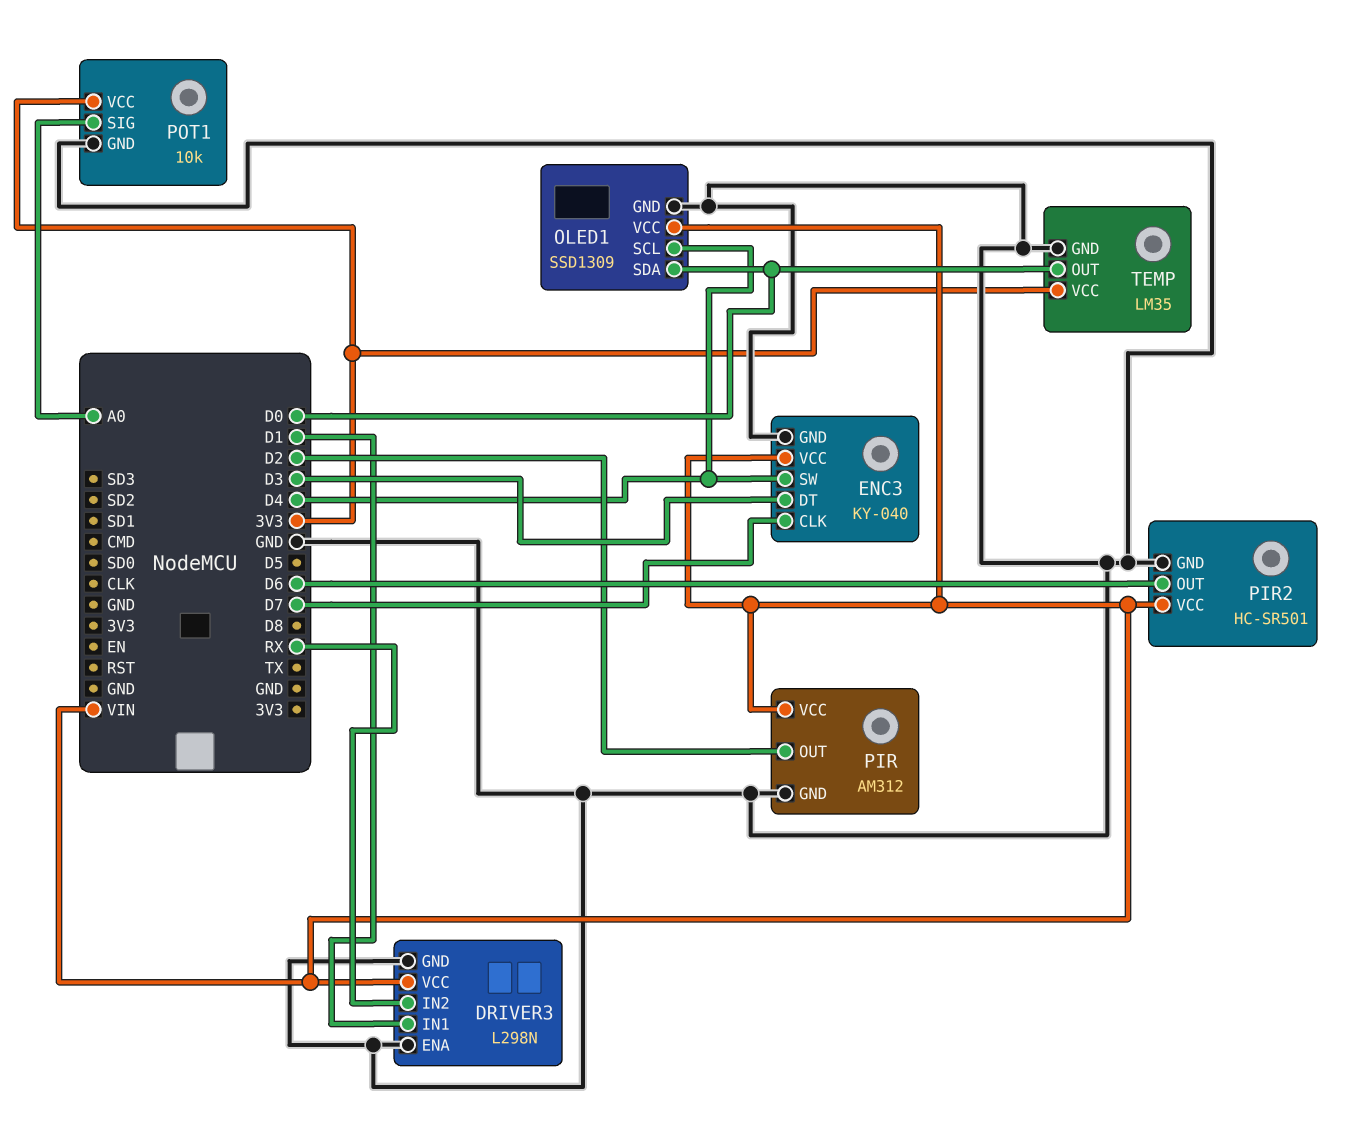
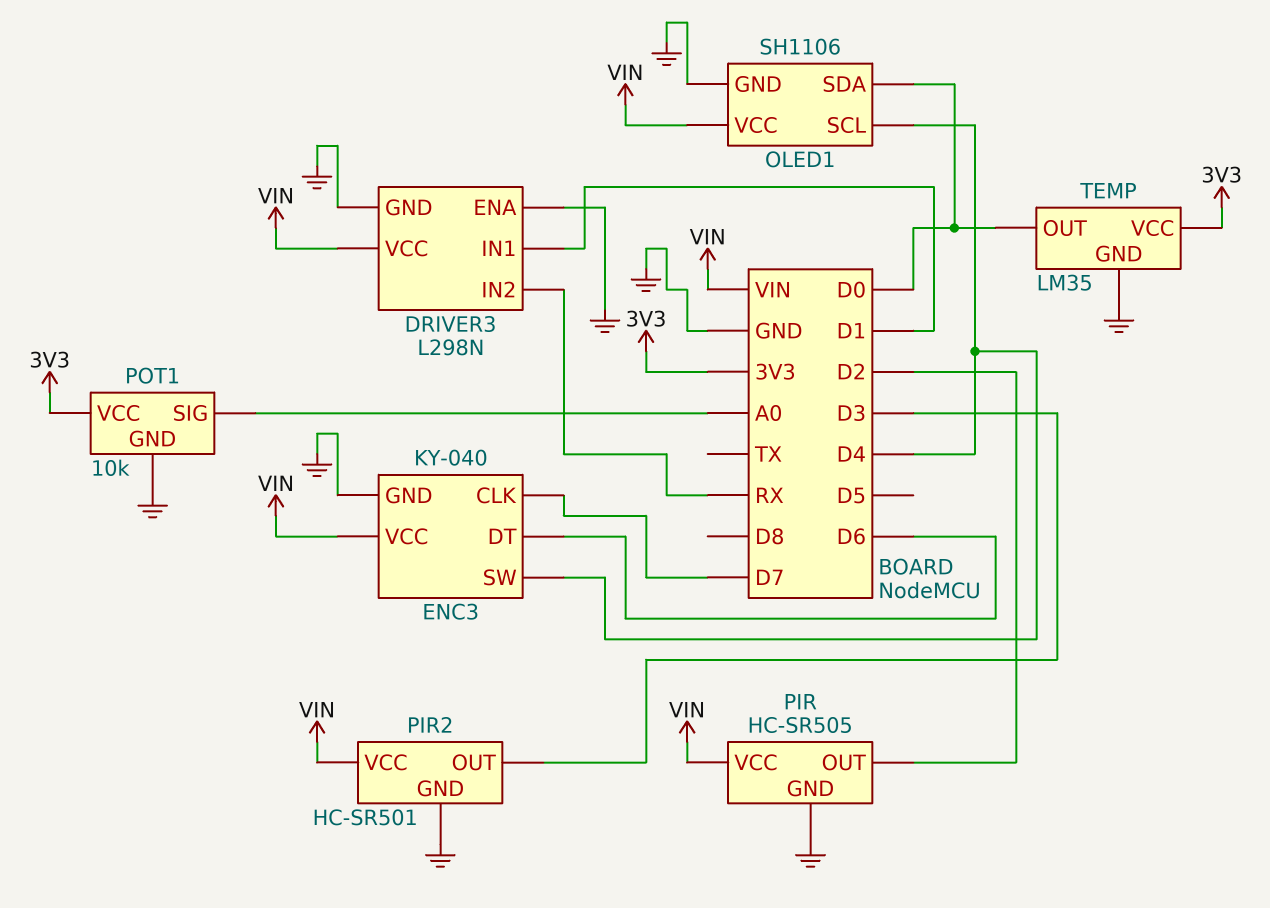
ENC3 pin DT: D3 -> D6
OLED1: SSD1309 -> SH1106
PIR: AM312 -> HC-SR505
PIR2 pin OUT: D6 -> D3

